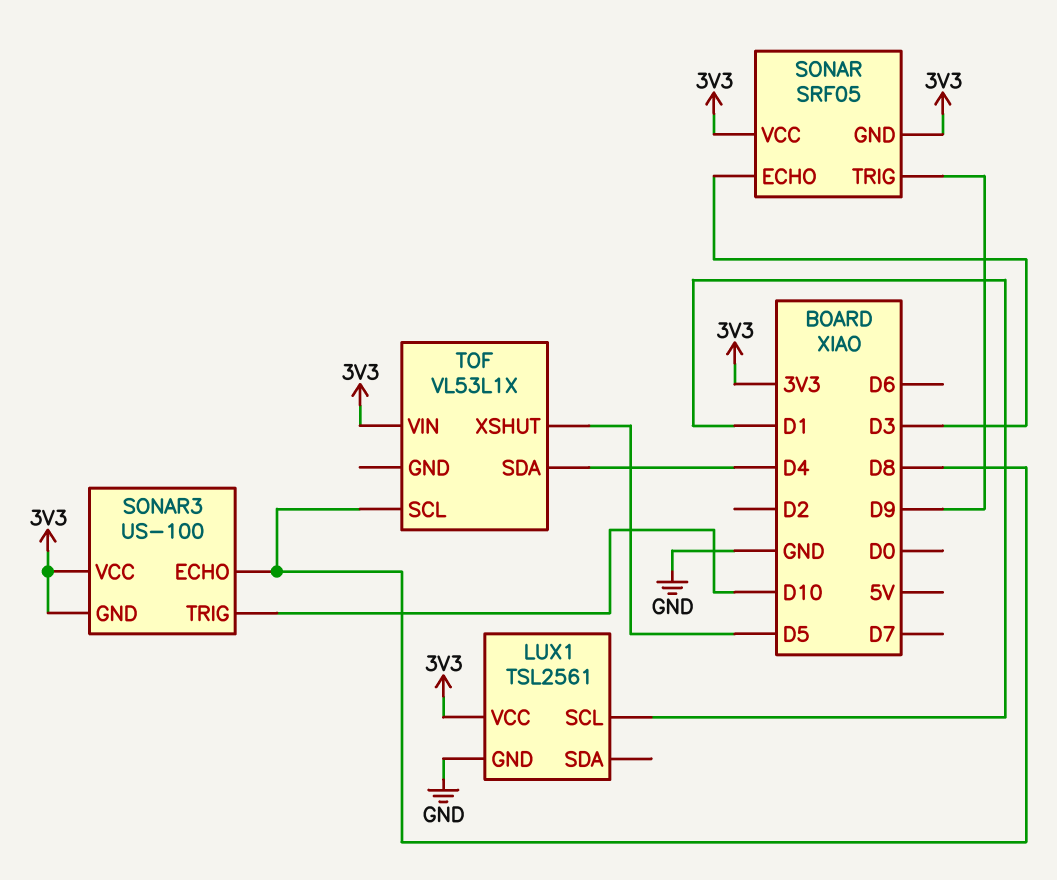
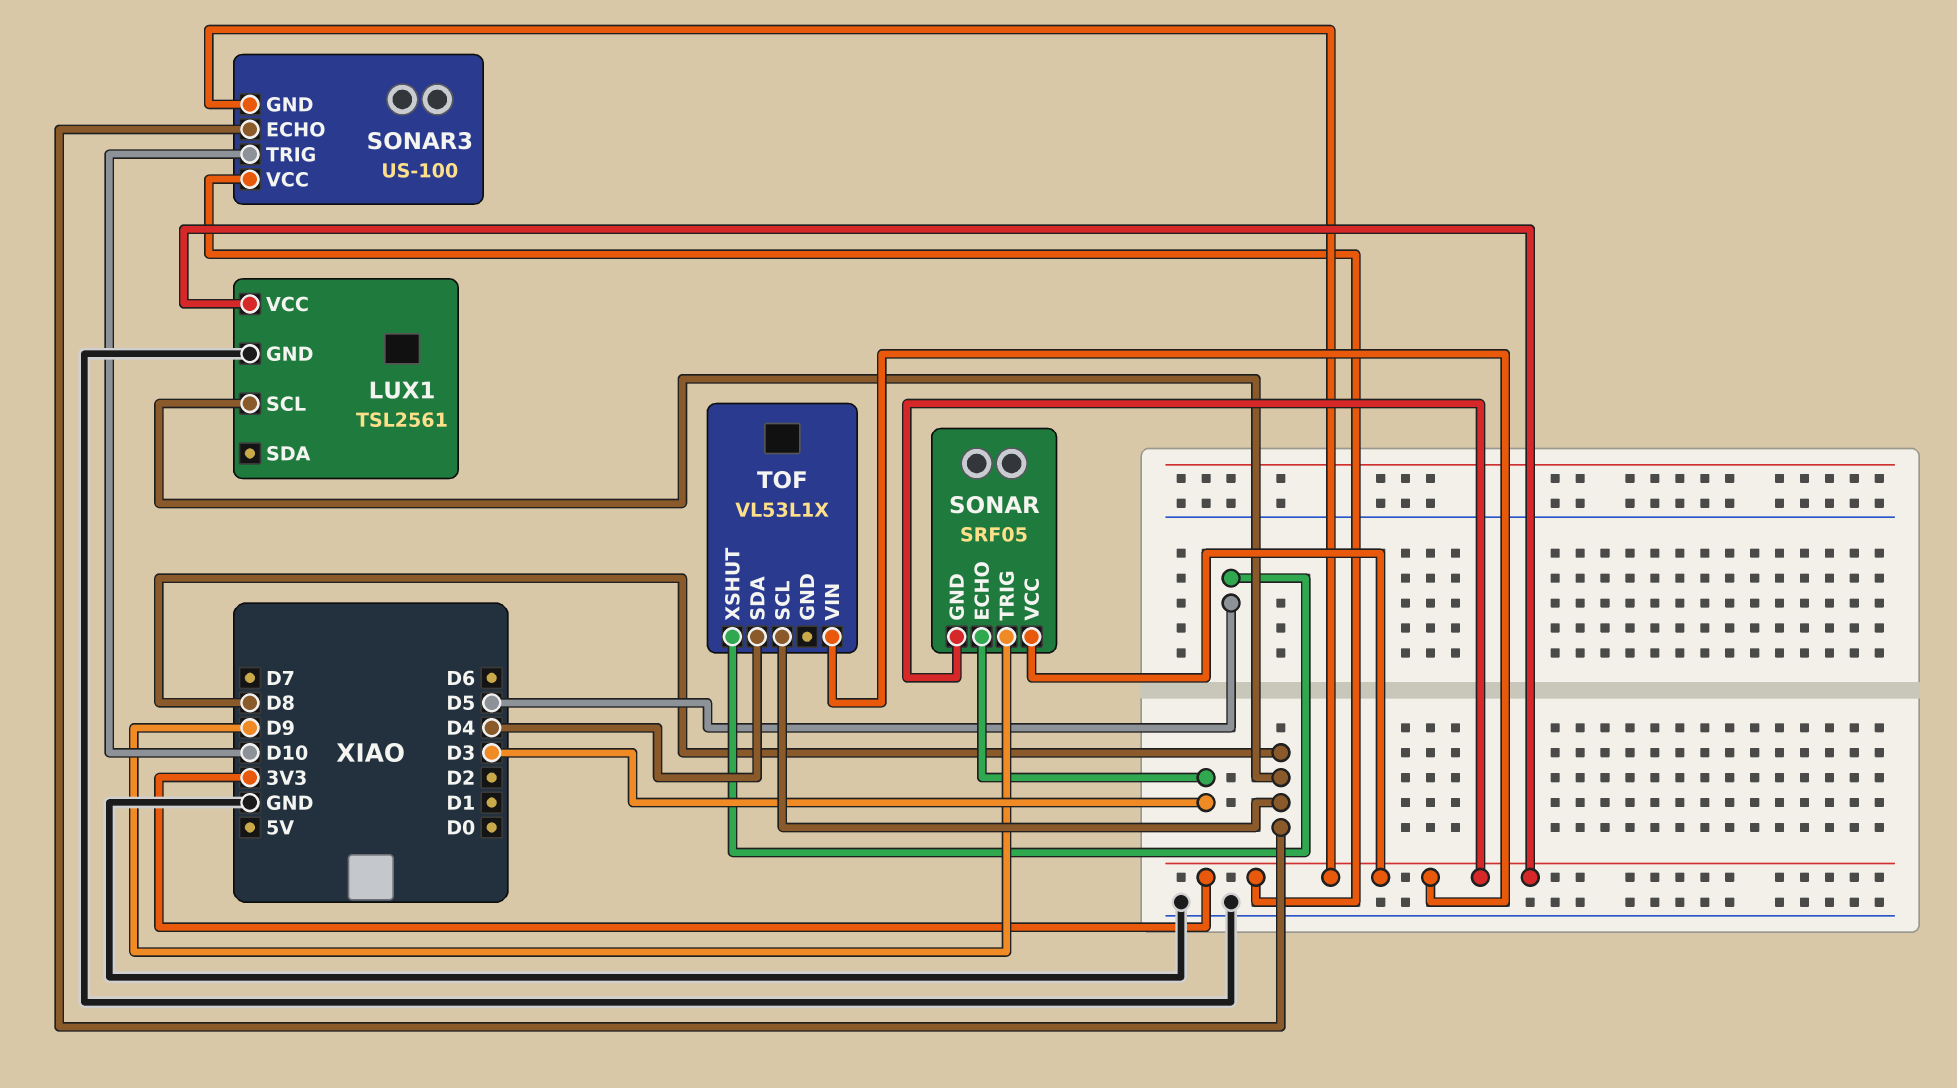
LUX1 pin SCL: D1 -> D8

